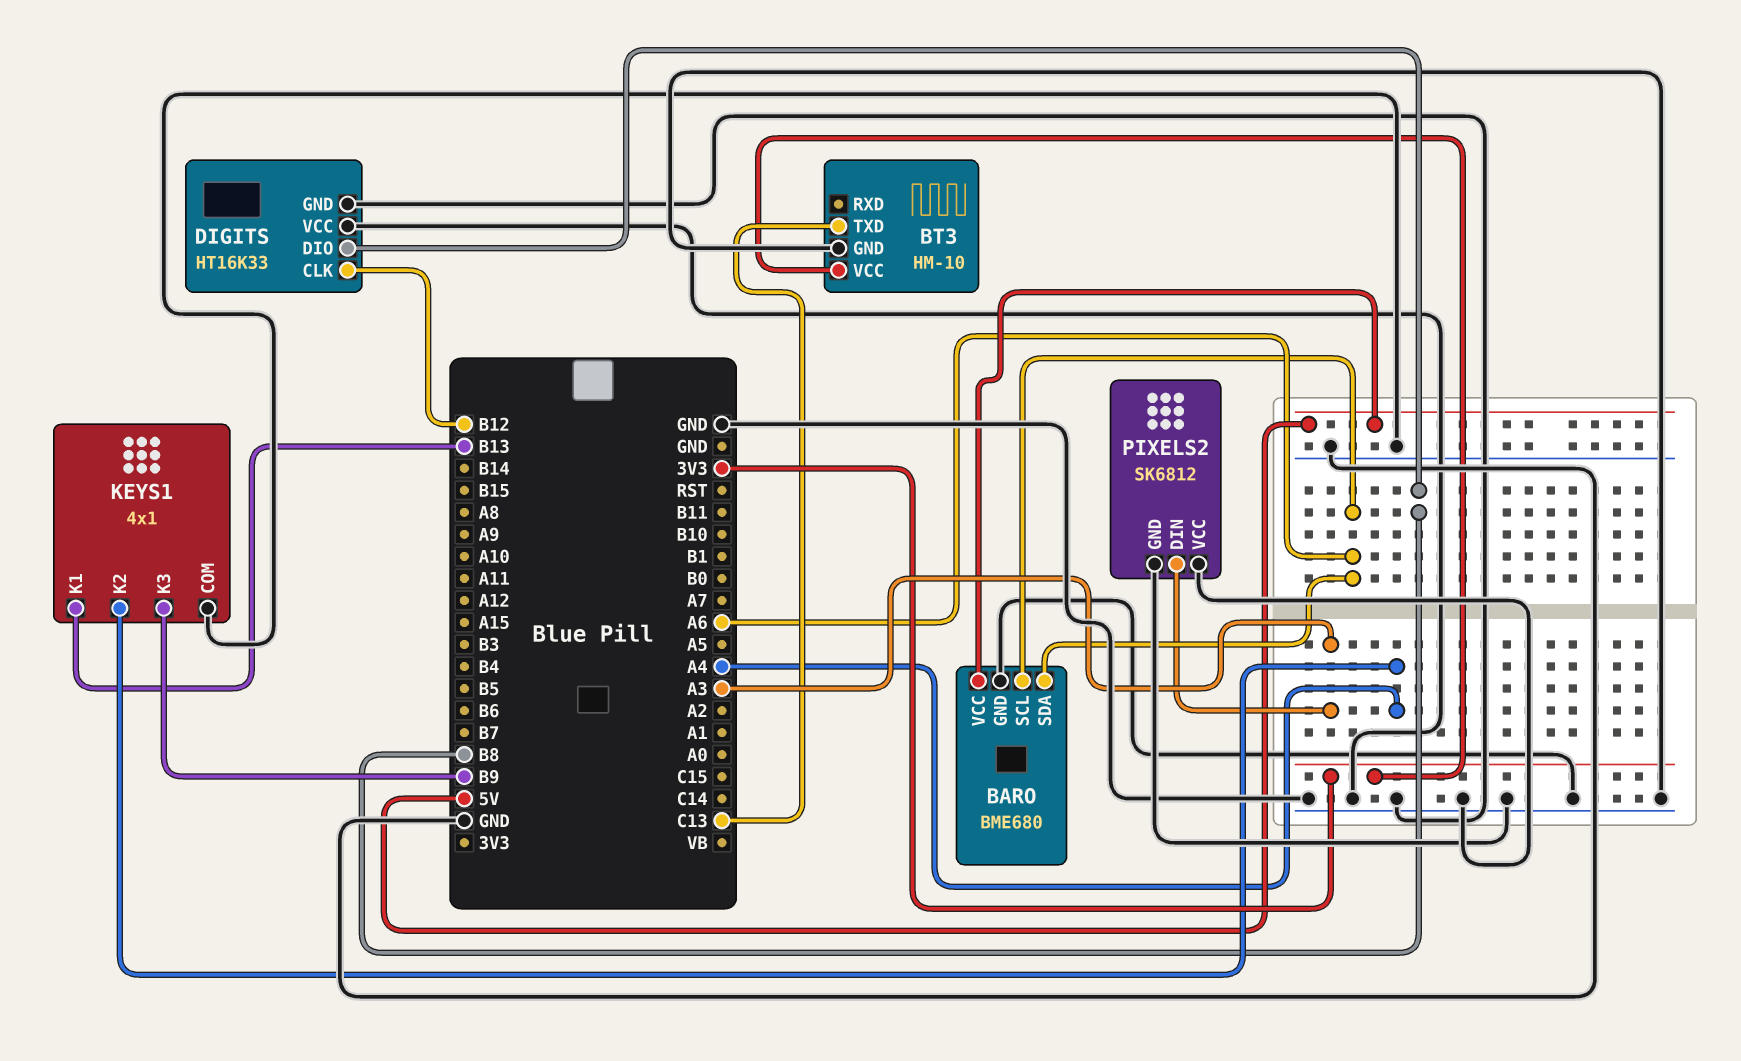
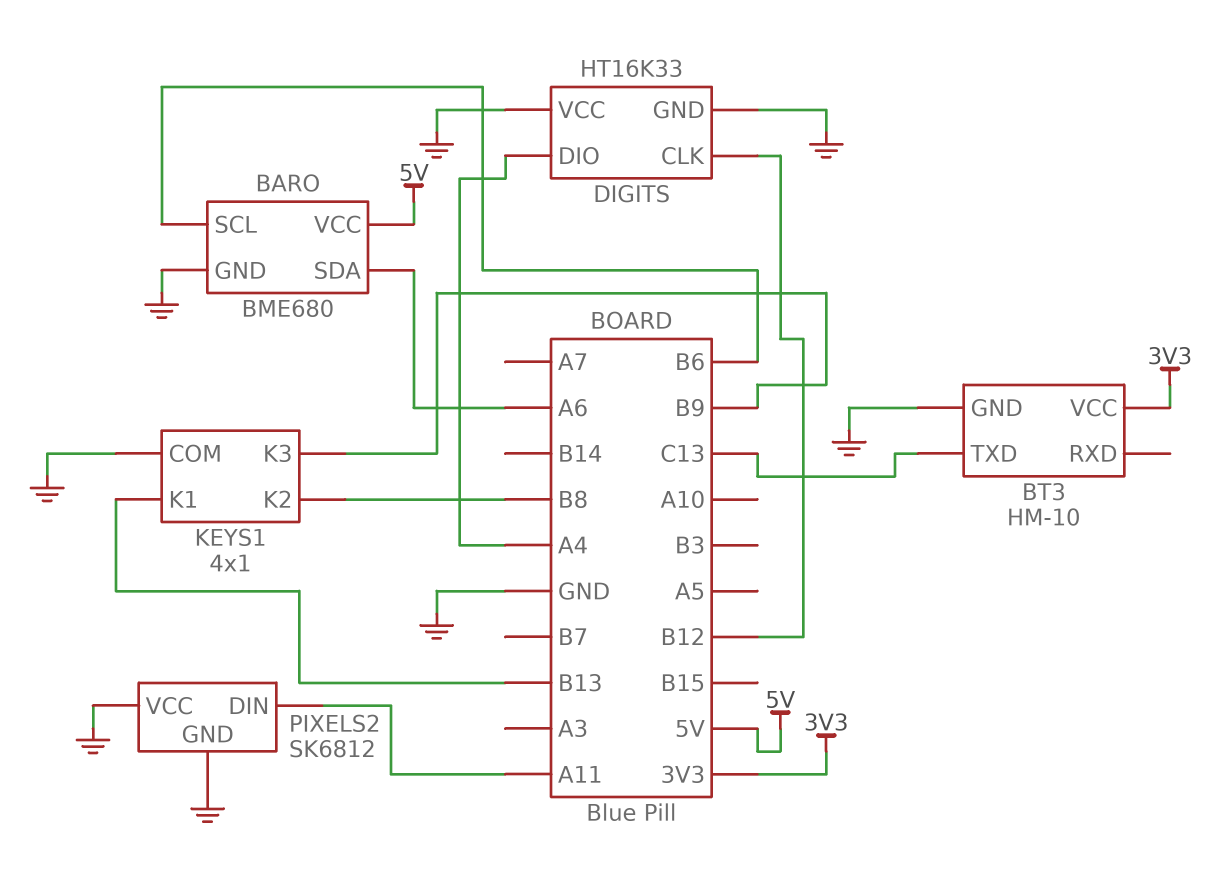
BARO pin SCL: A6 -> B6
DIGITS pin DIO: B8 -> A4
KEYS1 pin K2: A4 -> B8
PIXELS2 pin DIN: A3 -> A11

